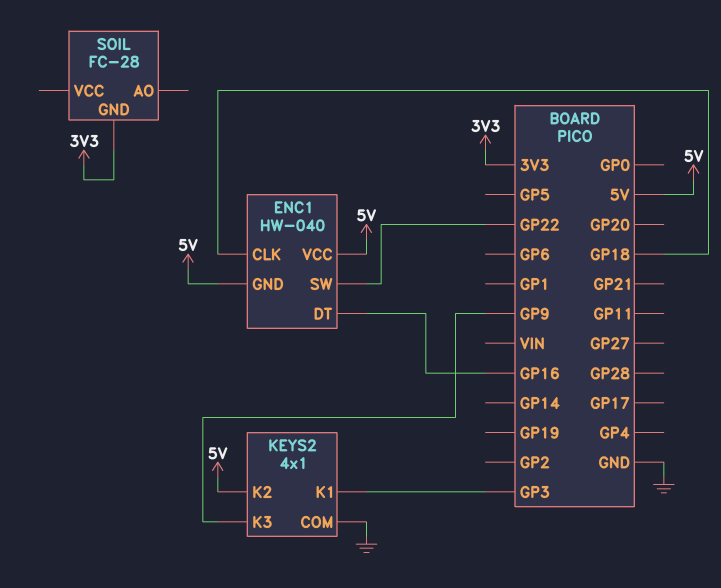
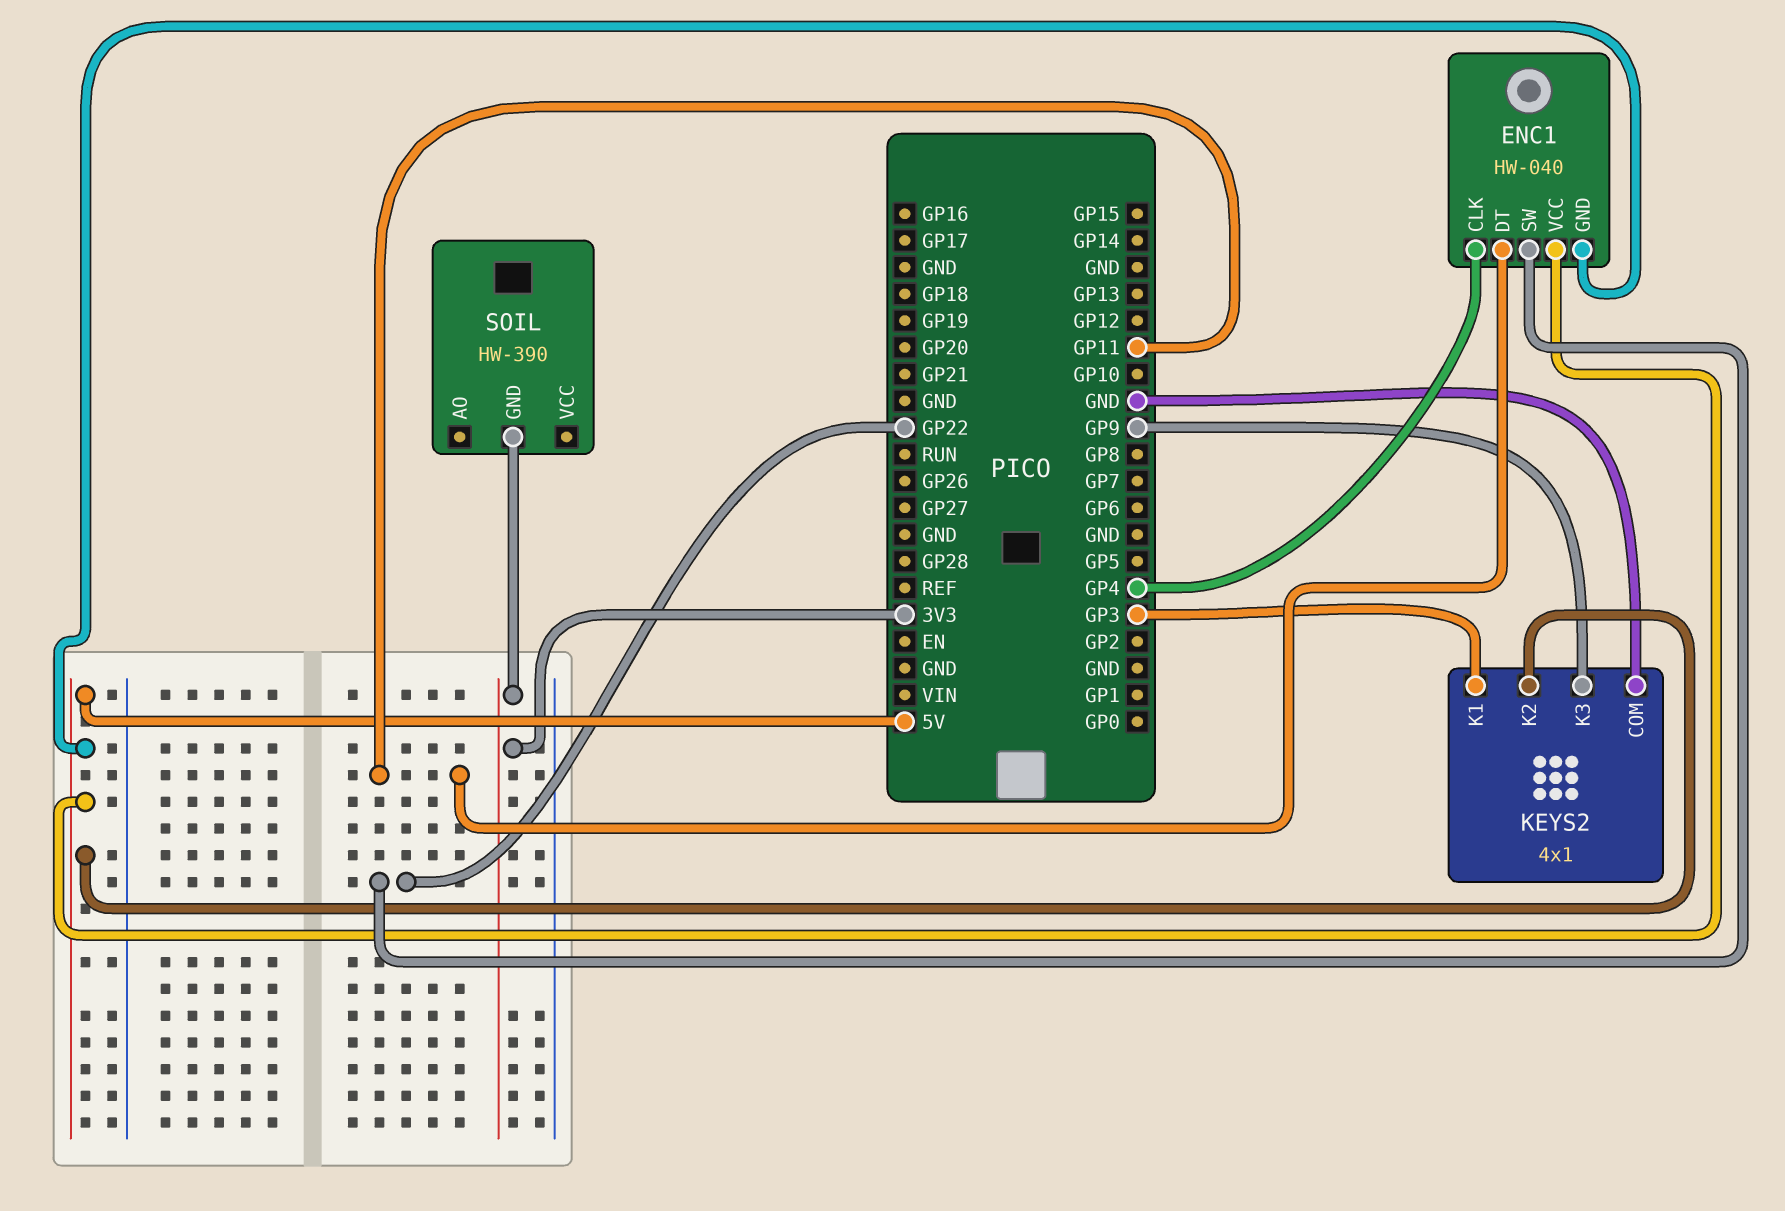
ENC1 pin CLK: GP18 -> GP4
ENC1 pin DT: GP16 -> GP11
SOIL: FC-28 -> HW-390

